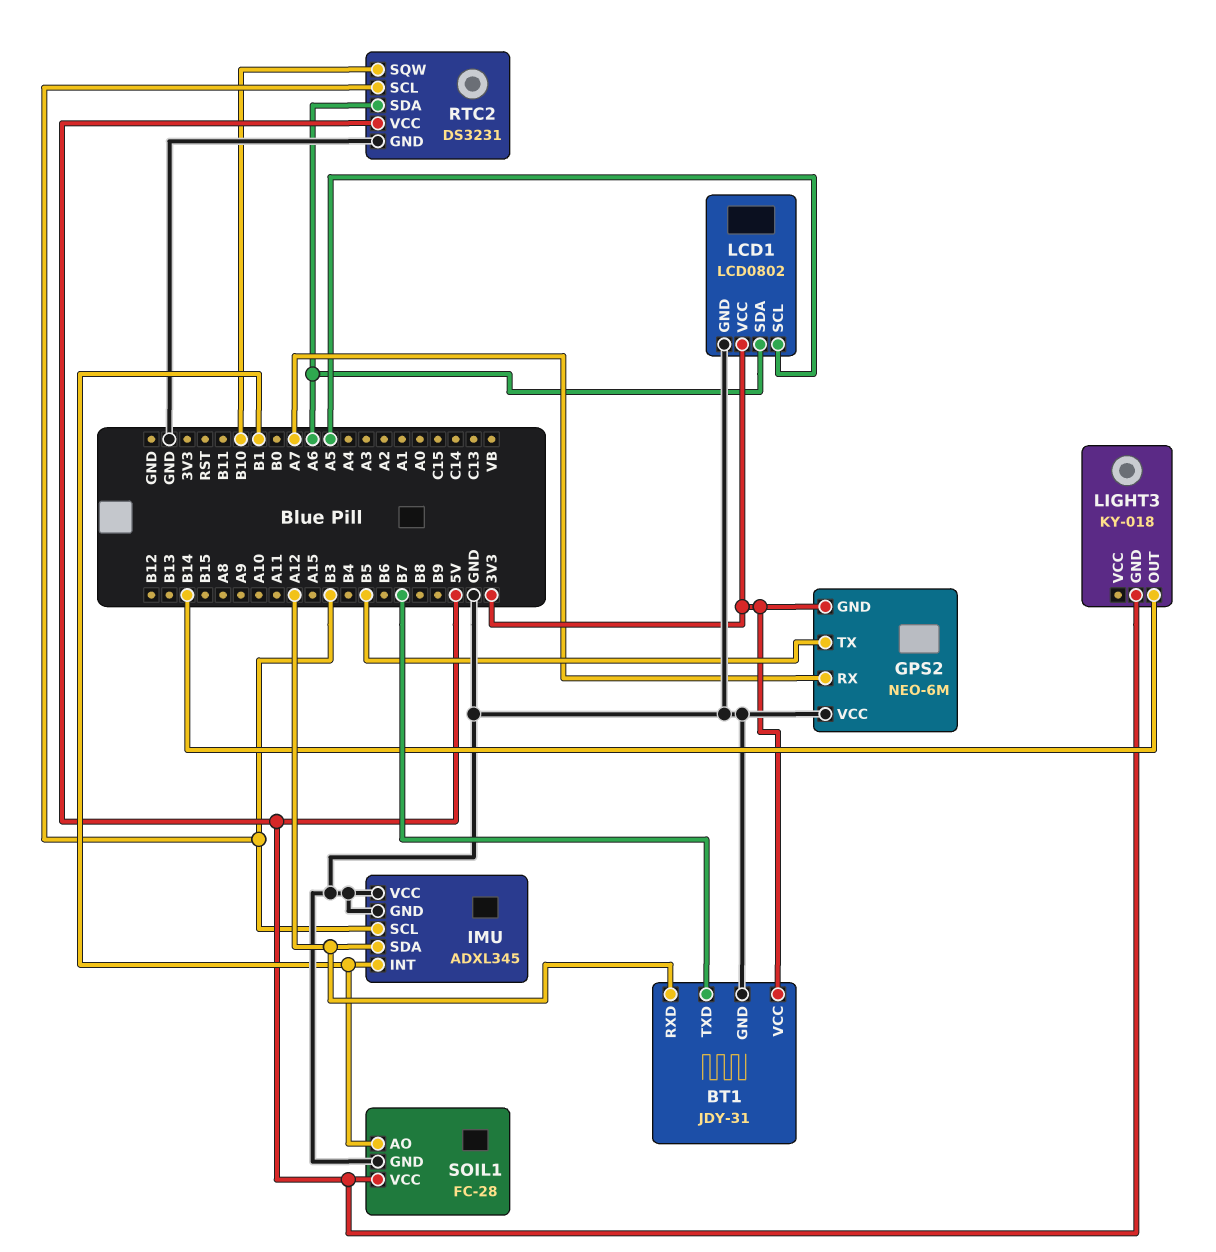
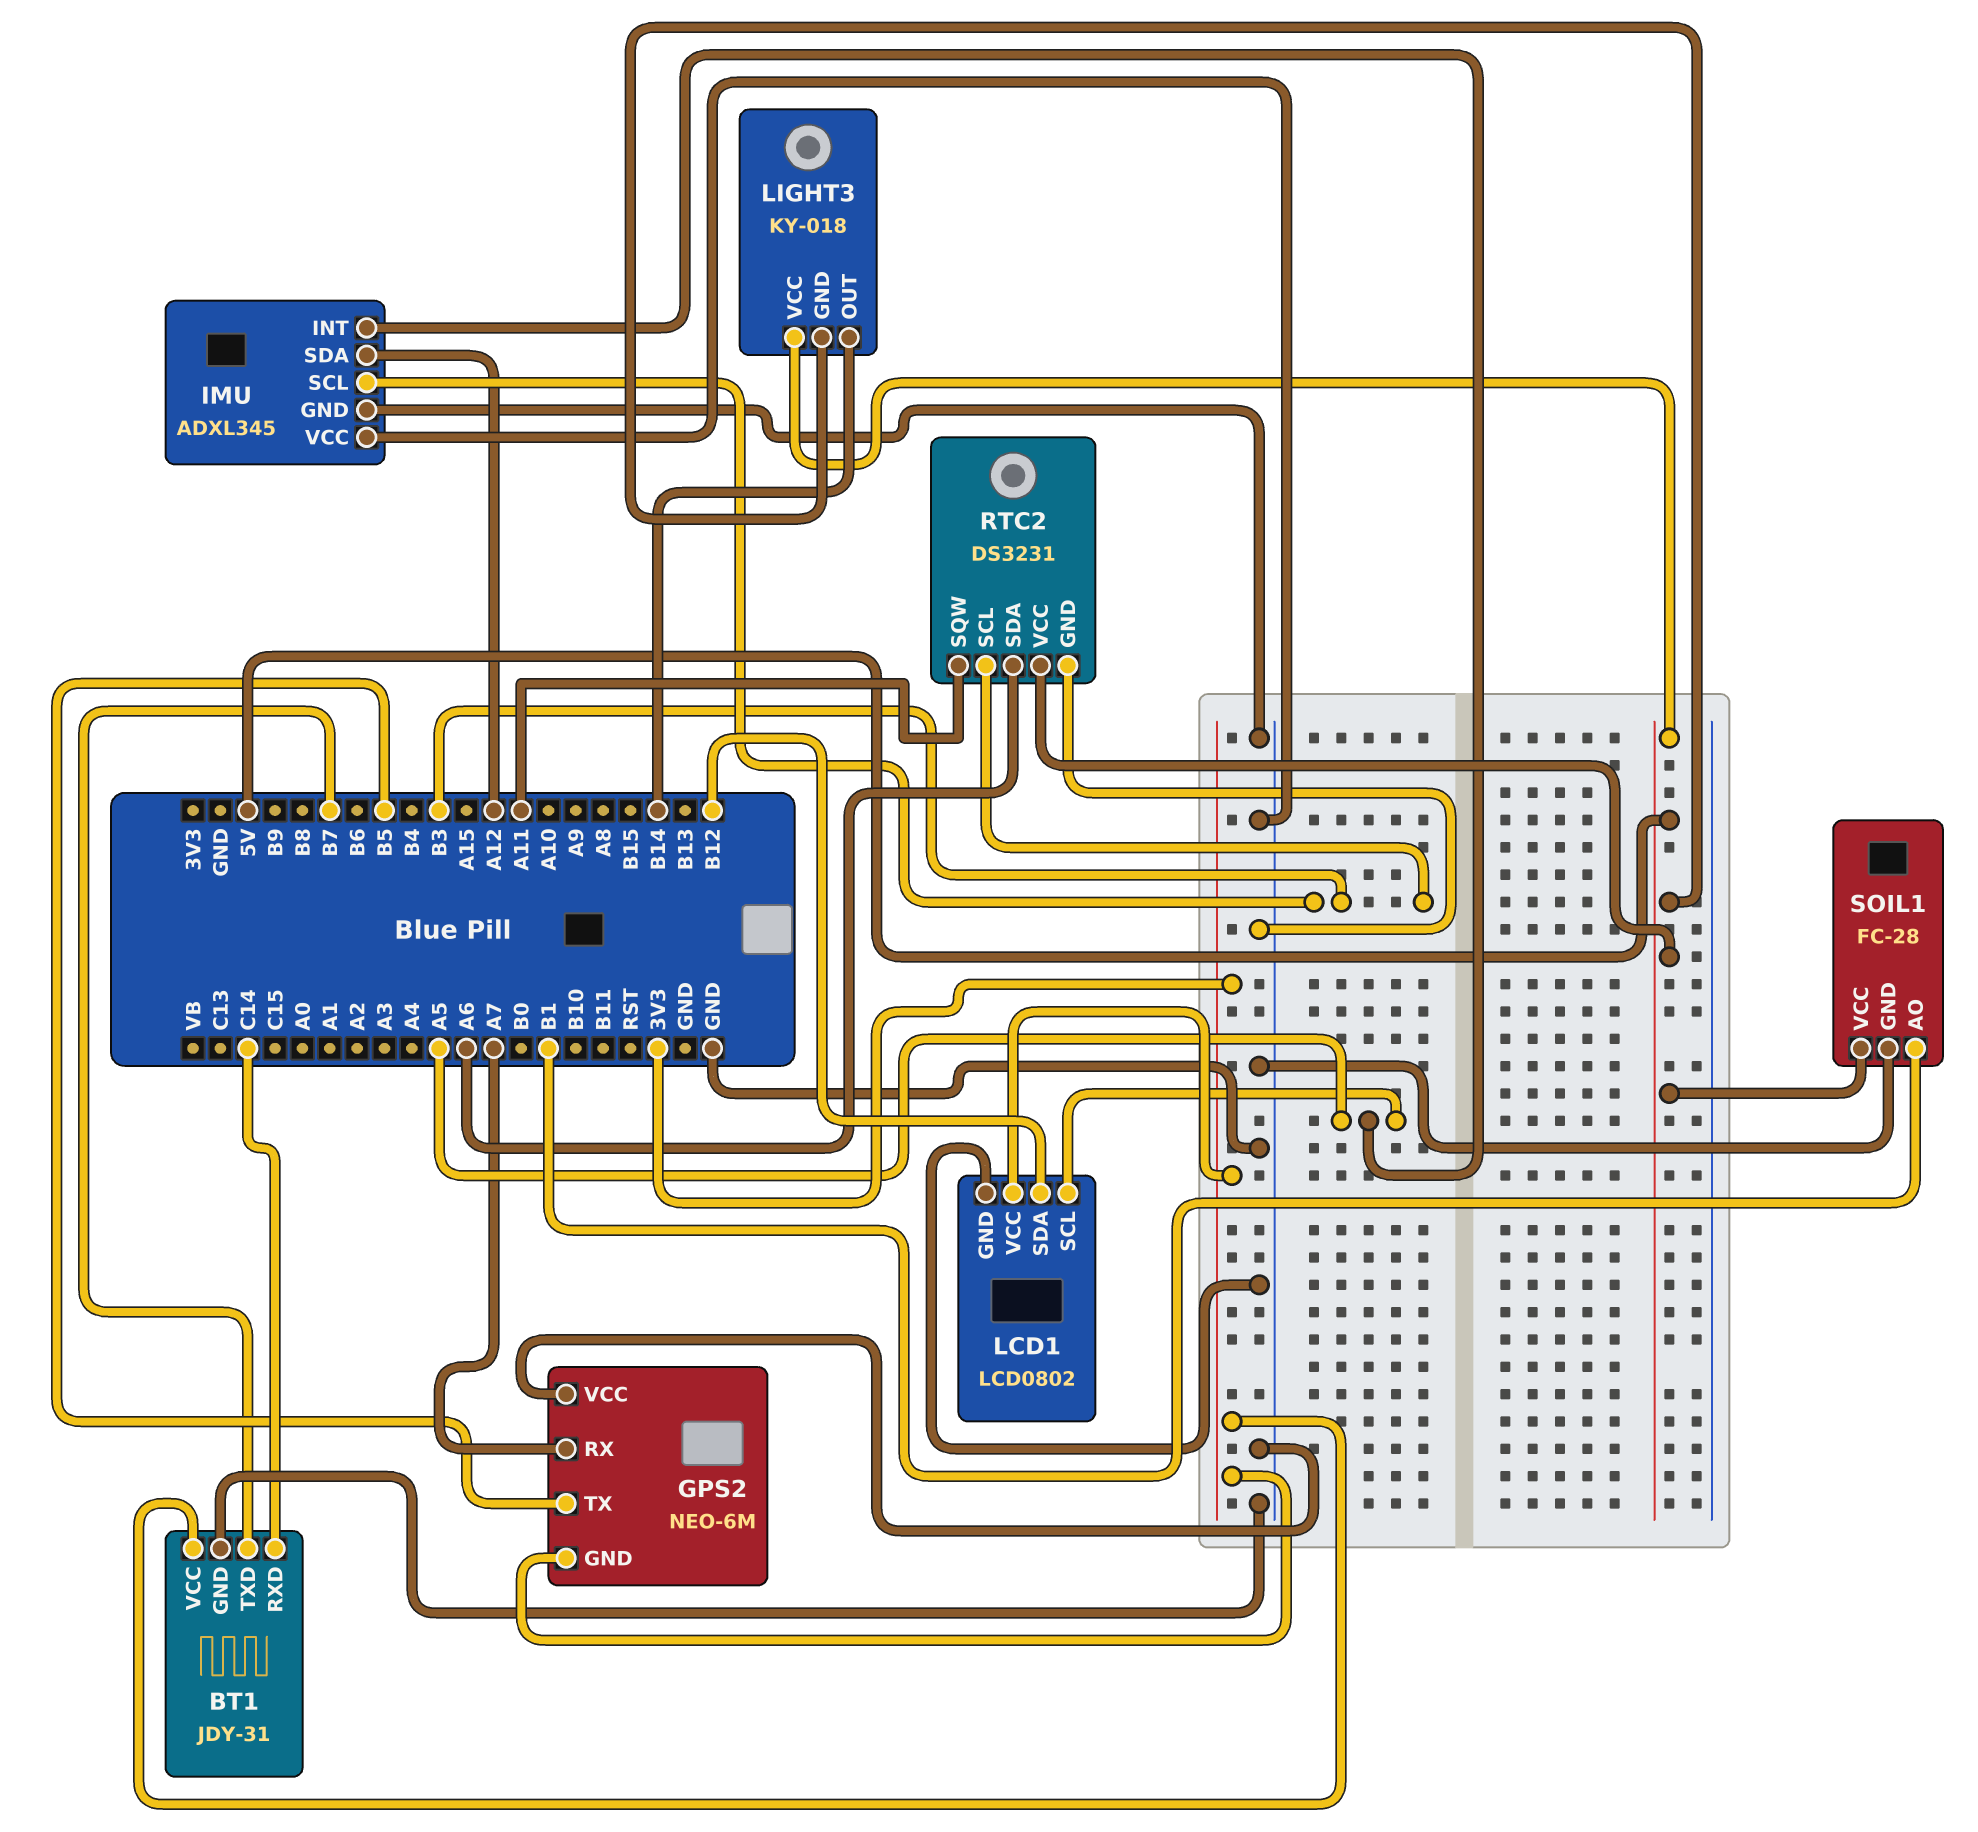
BT1 pin RXD: A12 -> C14
IMU pin INT: B1 -> A5
LCD1 pin SDA: A6 -> B12
LIGHT3 pin VCC: none -> 5V
RTC2 pin SQW: B10 -> A11

